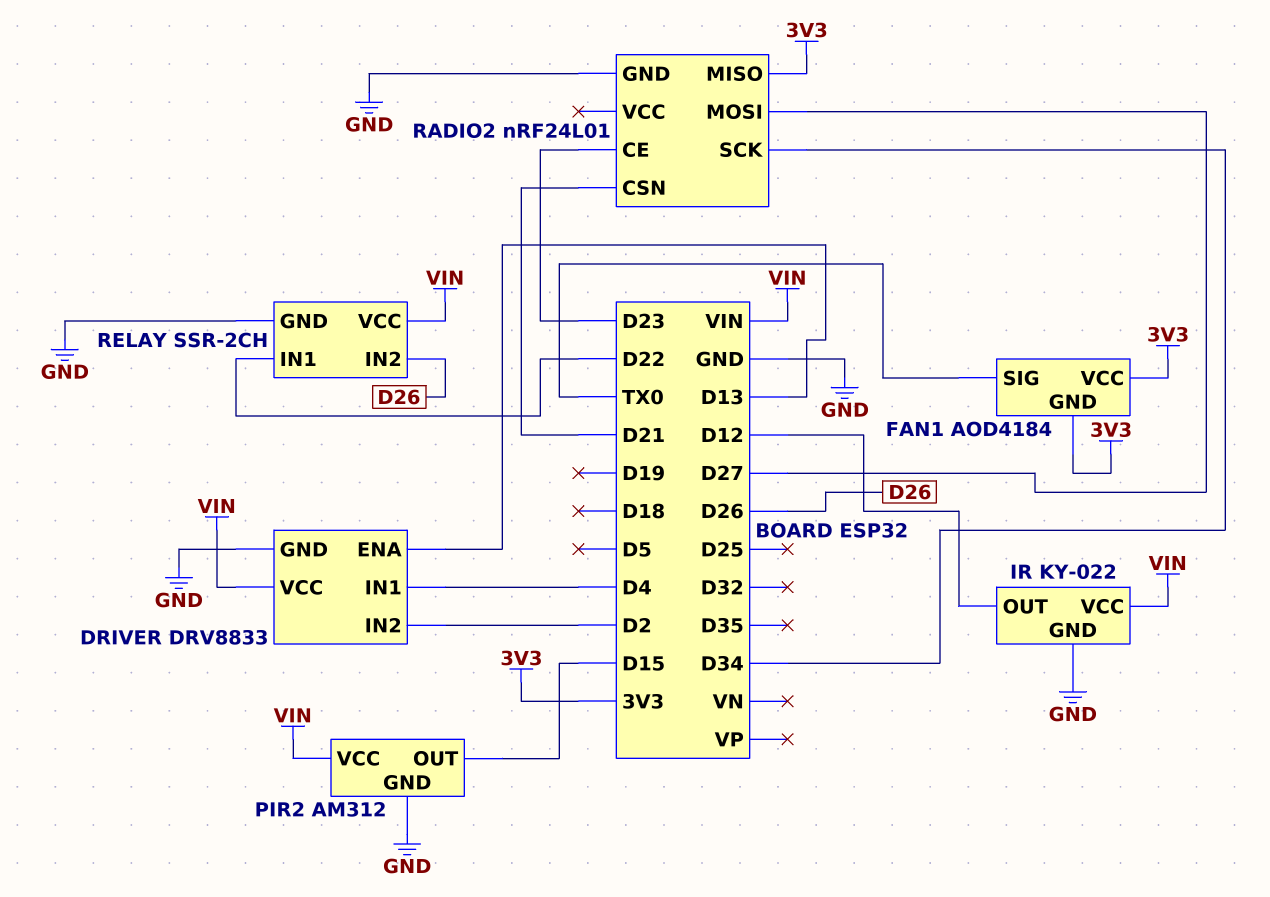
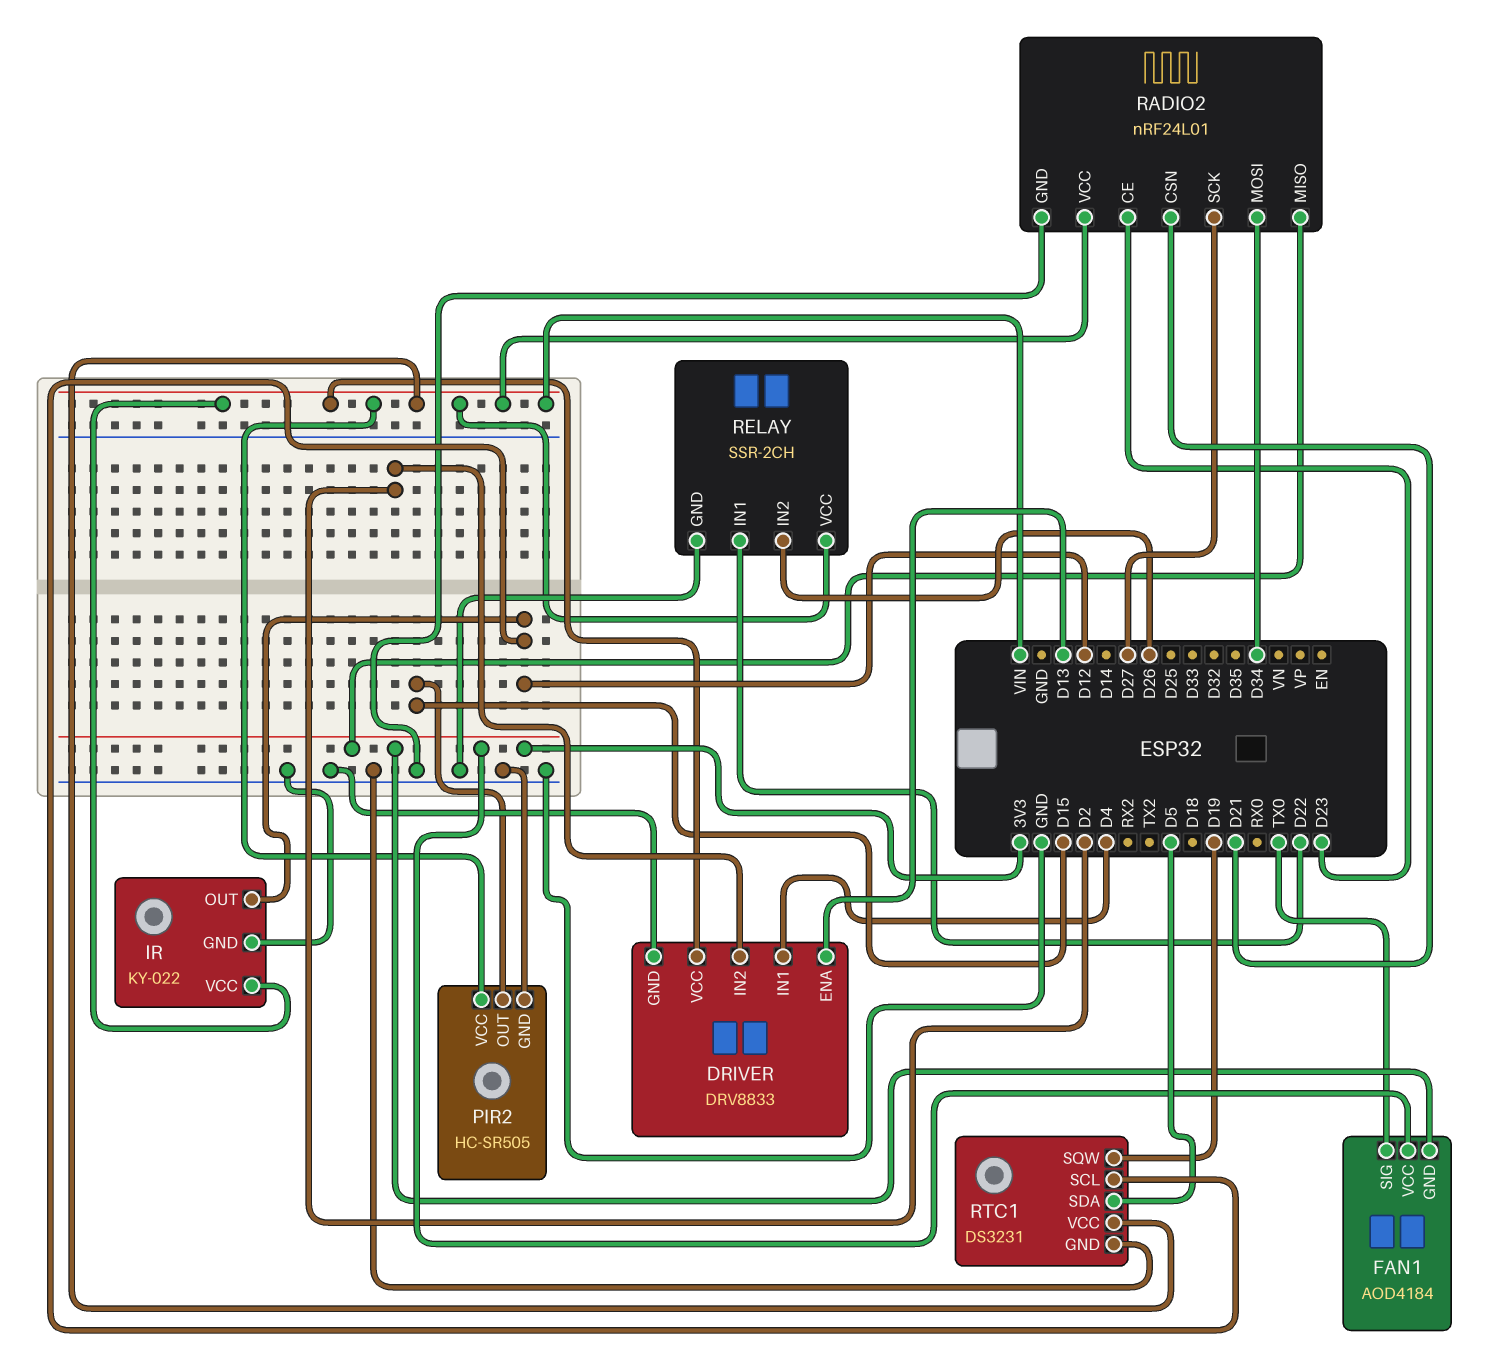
PIR2: AM312 -> HC-SR505
RADIO2 pin MOSI: D27 -> D34
RADIO2 pin SCK: D34 -> D27
RADIO2 pin VCC: none -> VIN
RTC1: none -> DS3231
RTC1 pin GND: none -> GND
RTC1 pin SCL: none -> D12
RTC1 pin SDA: none -> D5
RTC1 pin SQW: none -> D19
RTC1 pin VCC: none -> VIN

